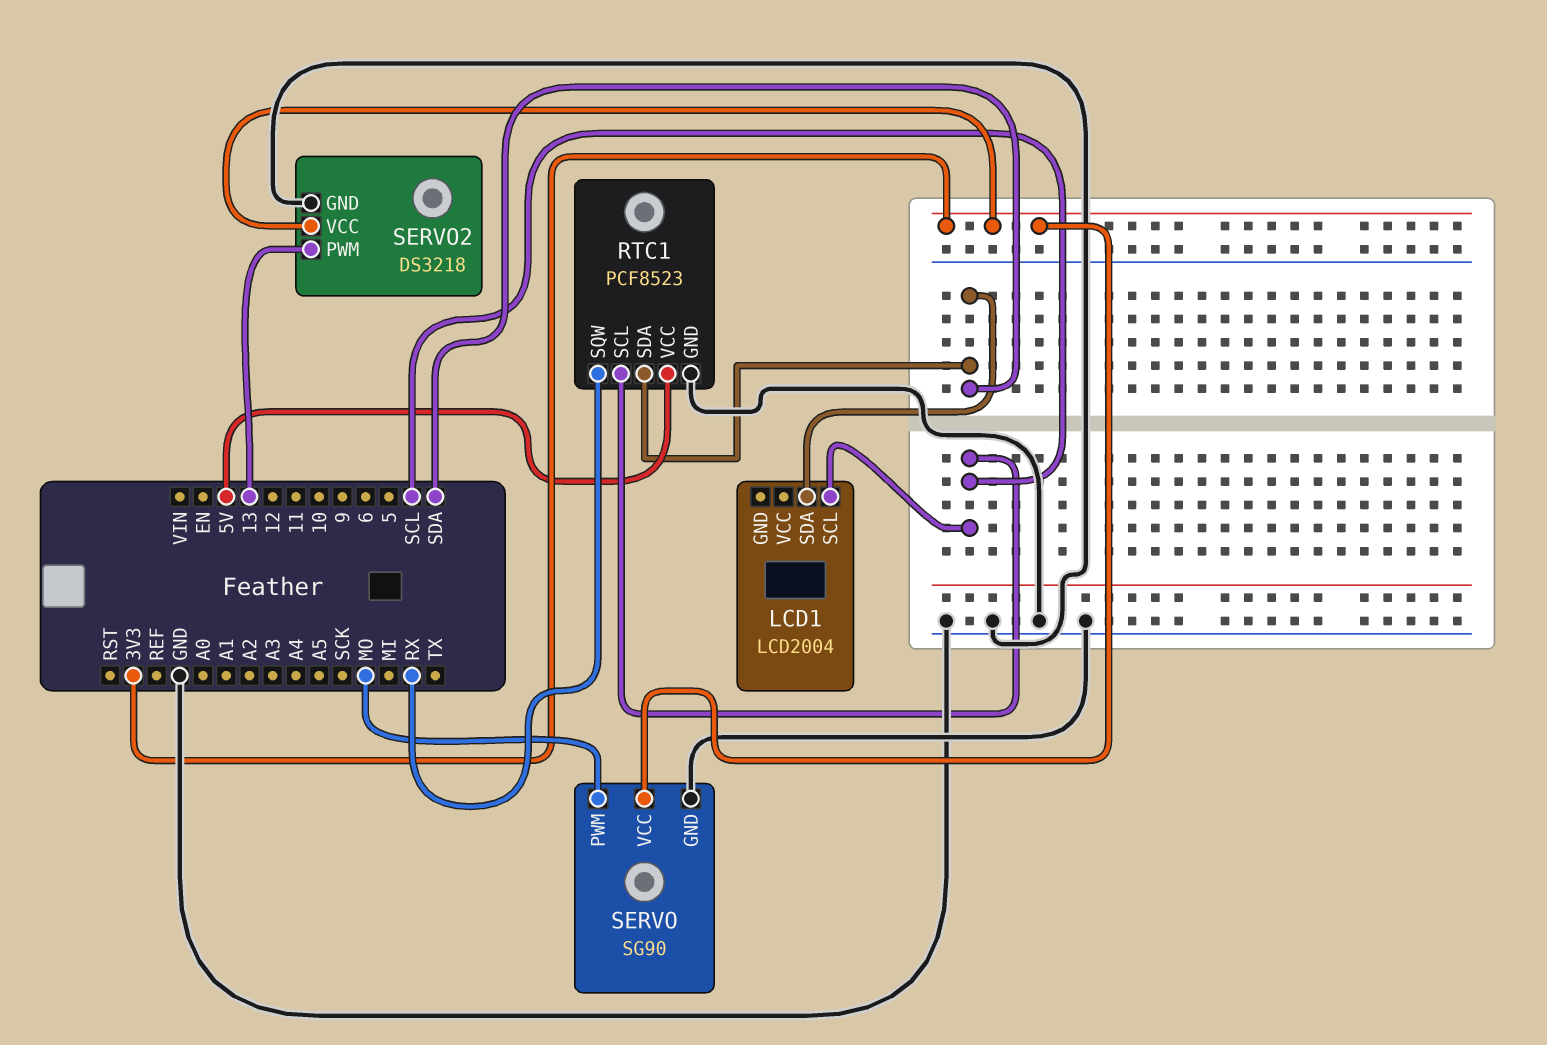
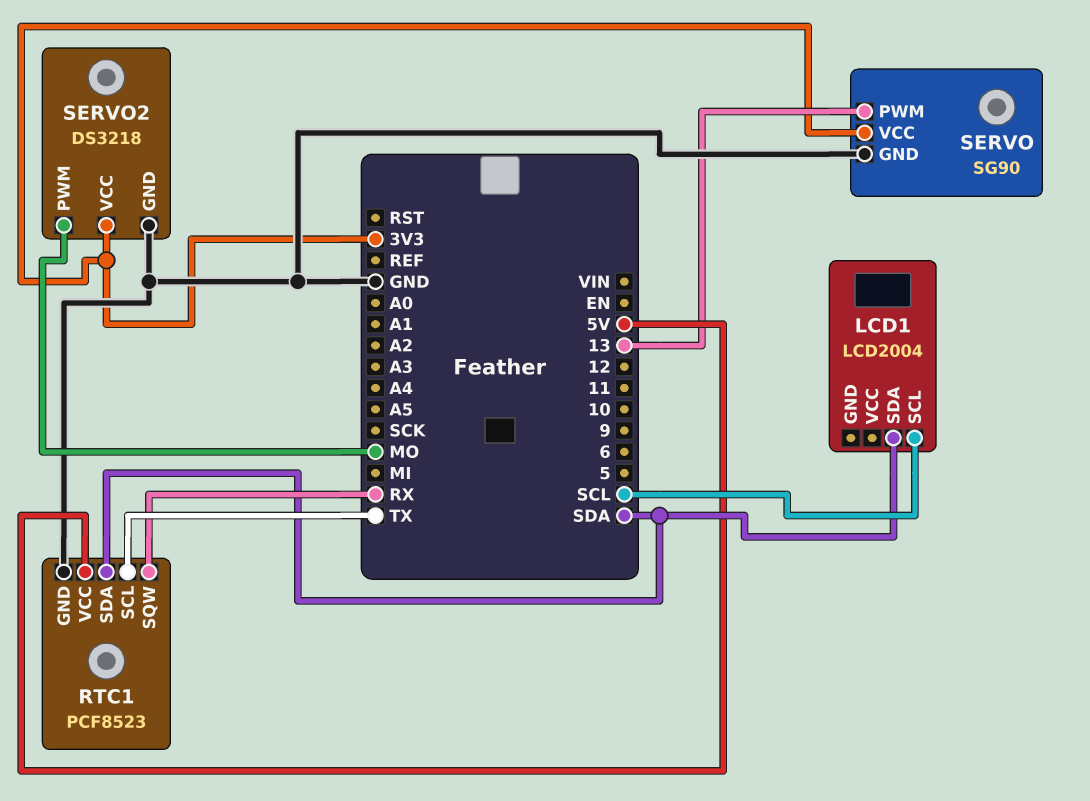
RTC1 pin SCL: SCL -> TX
SERVO pin PWM: MO -> 13
SERVO2 pin PWM: 13 -> MO

